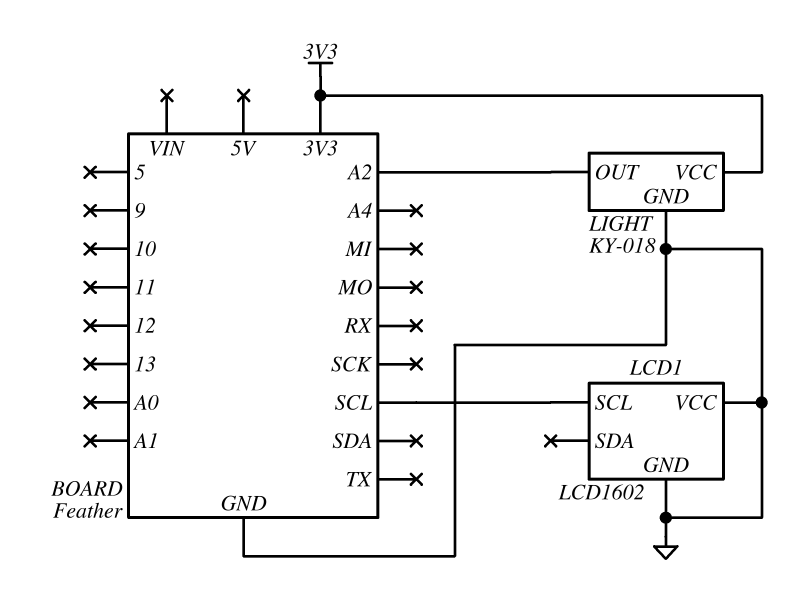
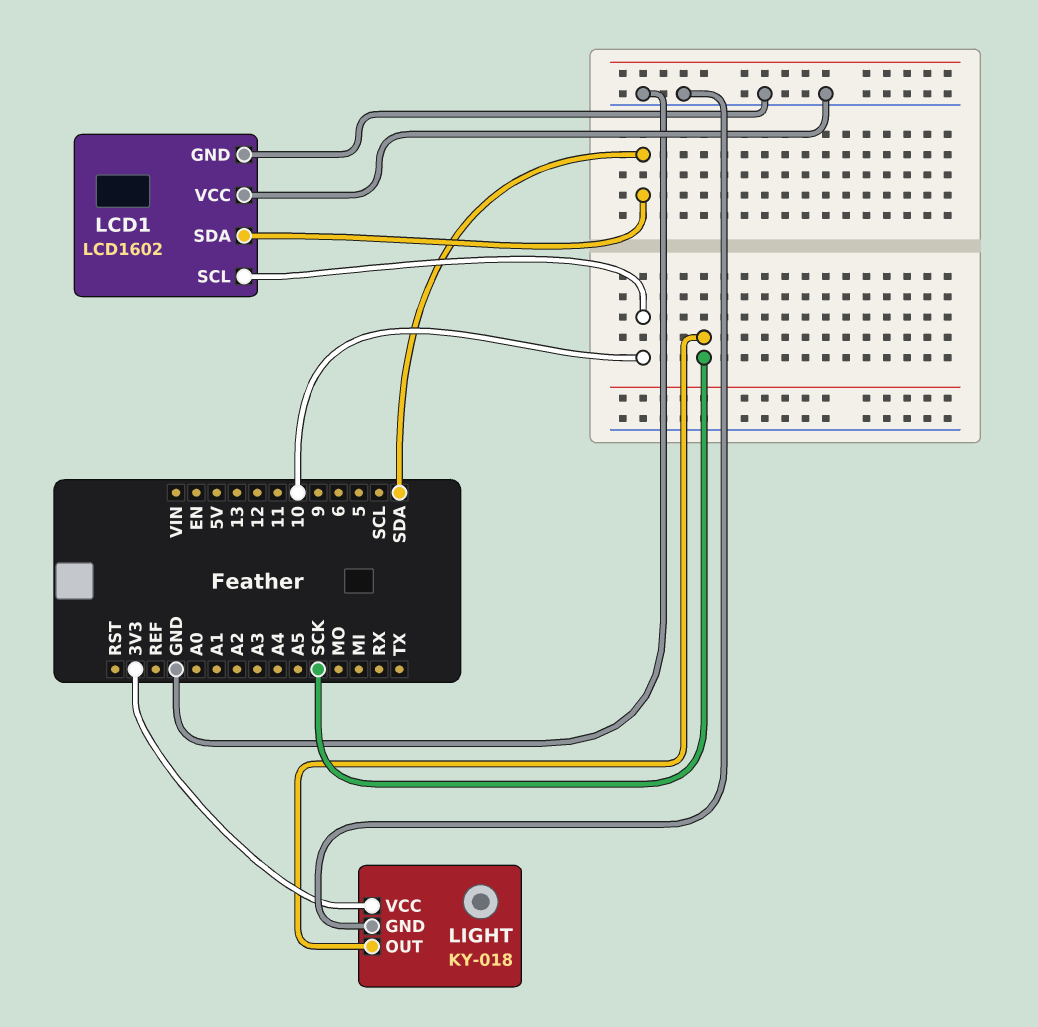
LCD1 pin SCL: SCL -> 10
LCD1 pin SDA: none -> SDA
LIGHT pin OUT: A2 -> SCK

